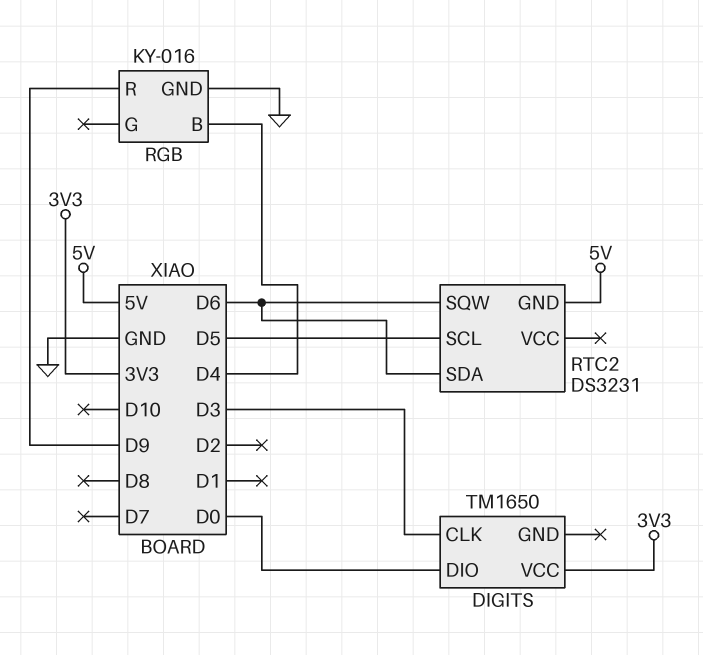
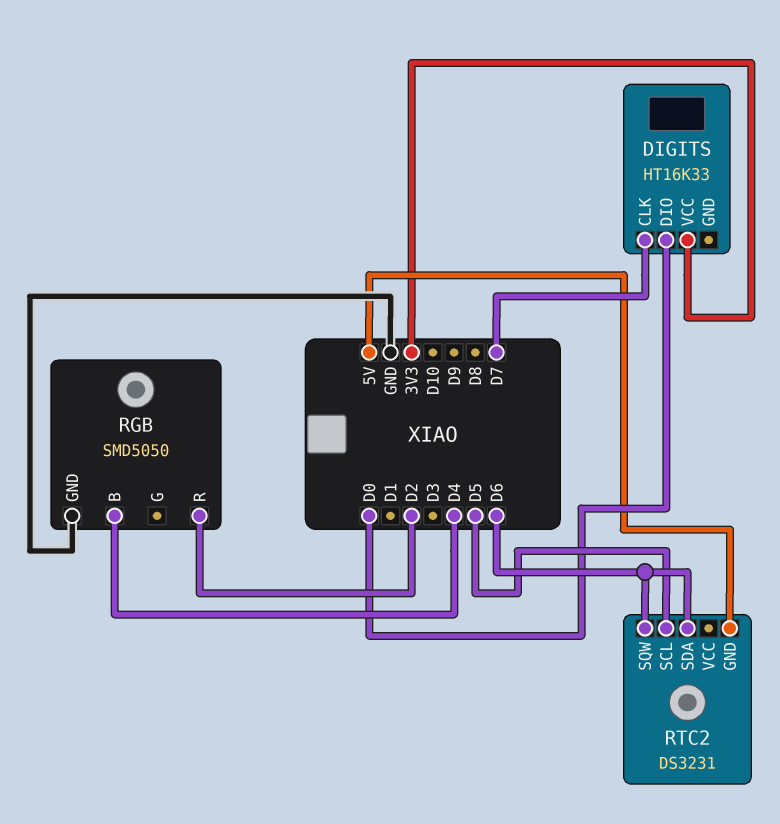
DIGITS: TM1650 -> HT16K33
DIGITS pin CLK: D3 -> D7
RGB: KY-016 -> SMD5050
RGB pin R: D9 -> D2

